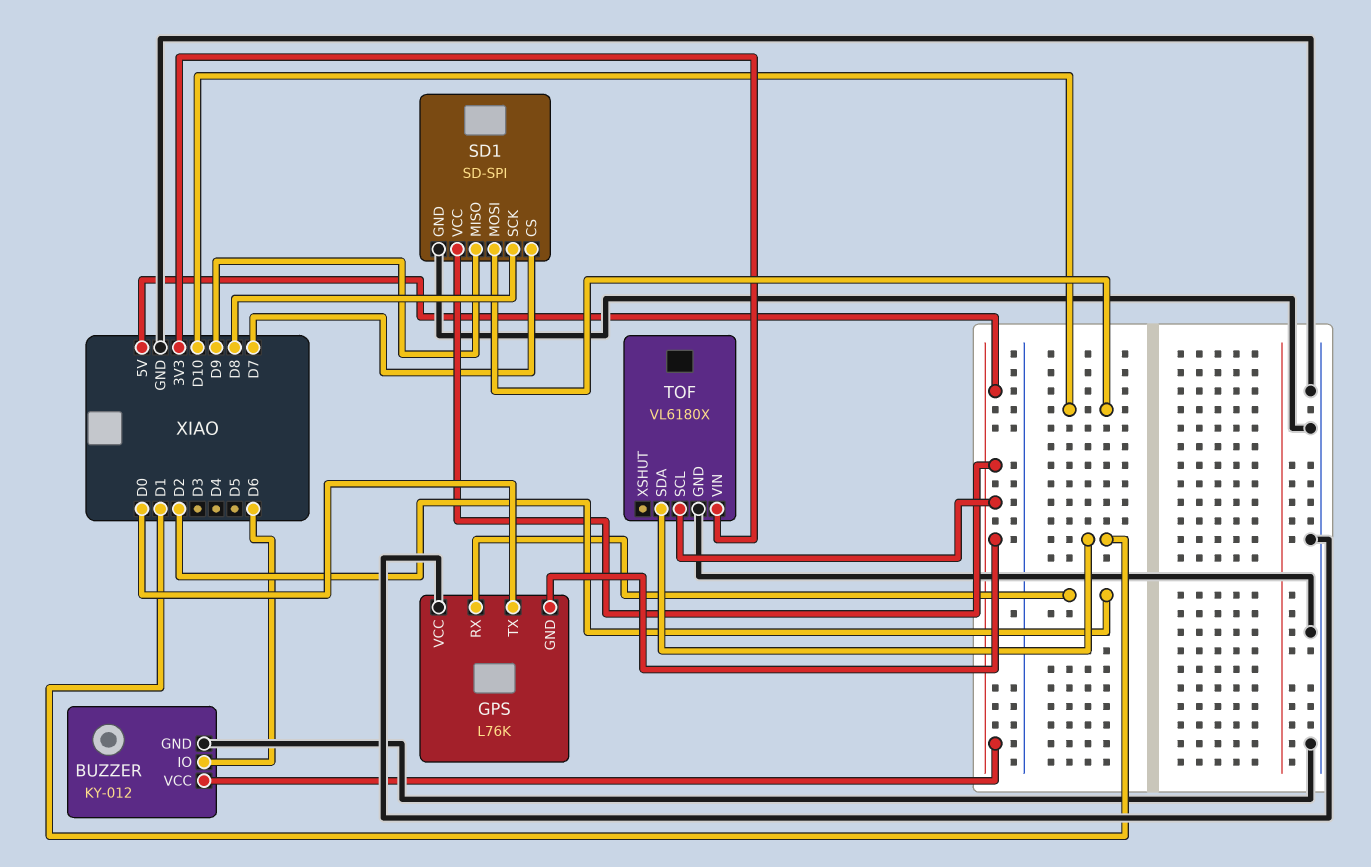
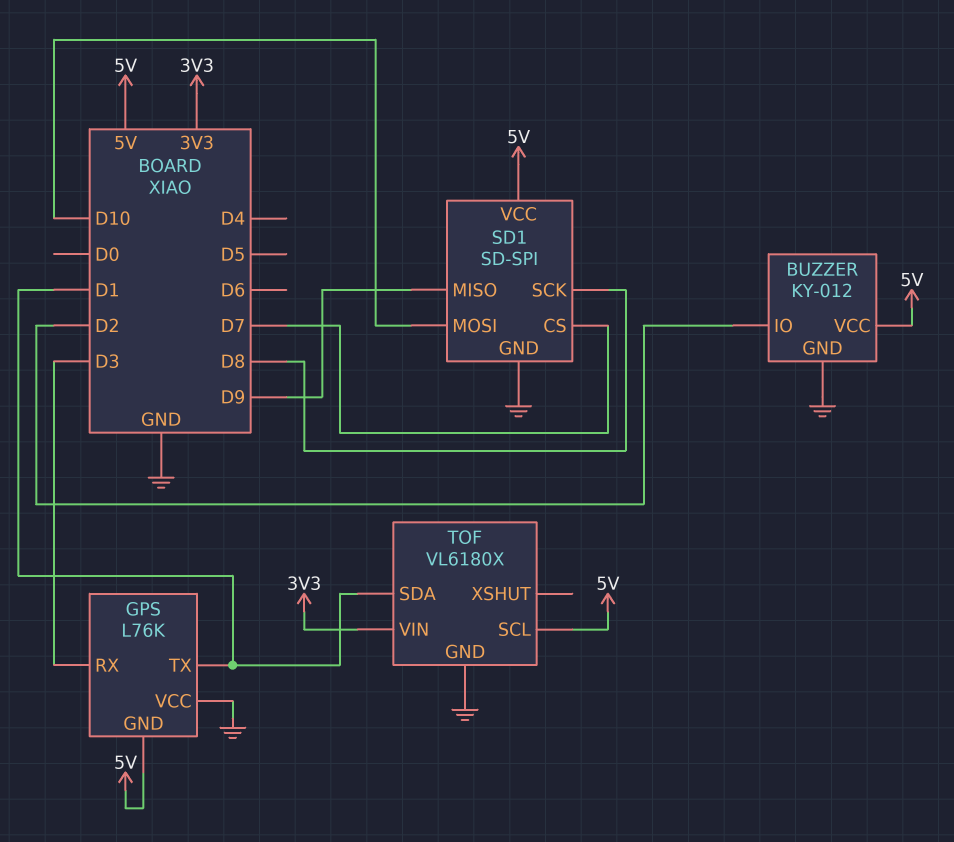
BUZZER pin IO: D6 -> D2
GPS pin RX: D2 -> D3
GPS pin TX: D0 -> D1

